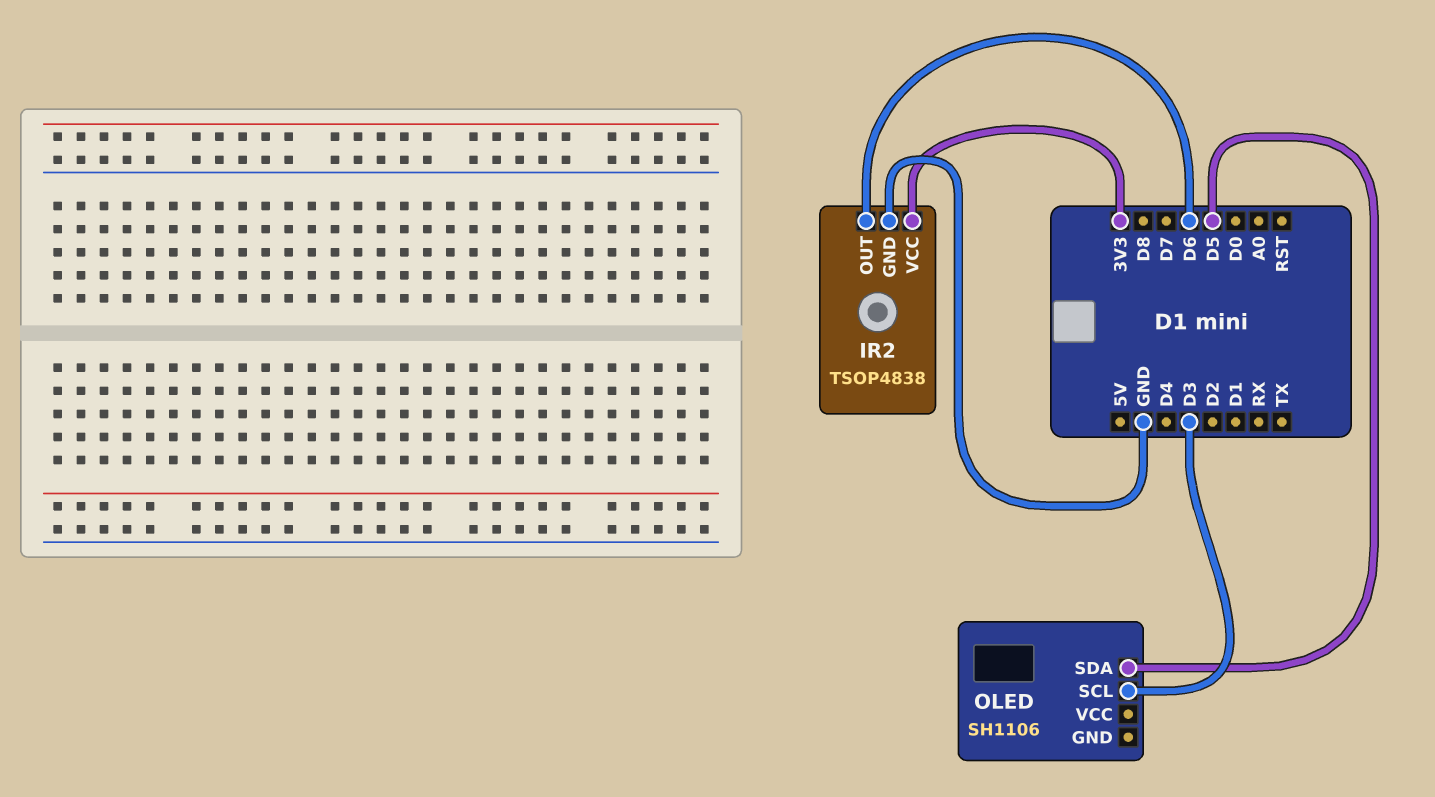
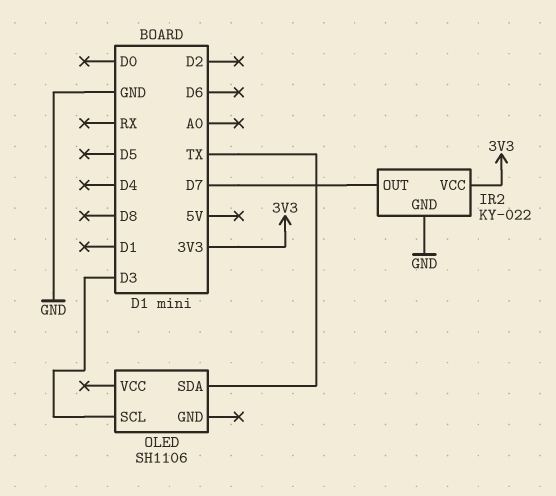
IR2: TSOP4838 -> KY-022
IR2 pin OUT: D6 -> D7
OLED pin SDA: D5 -> TX

